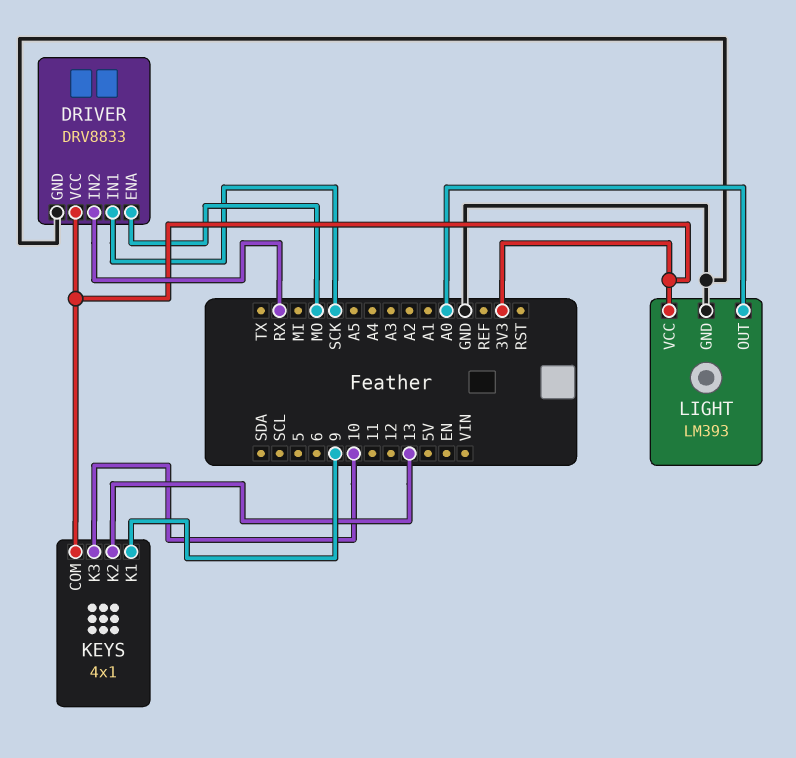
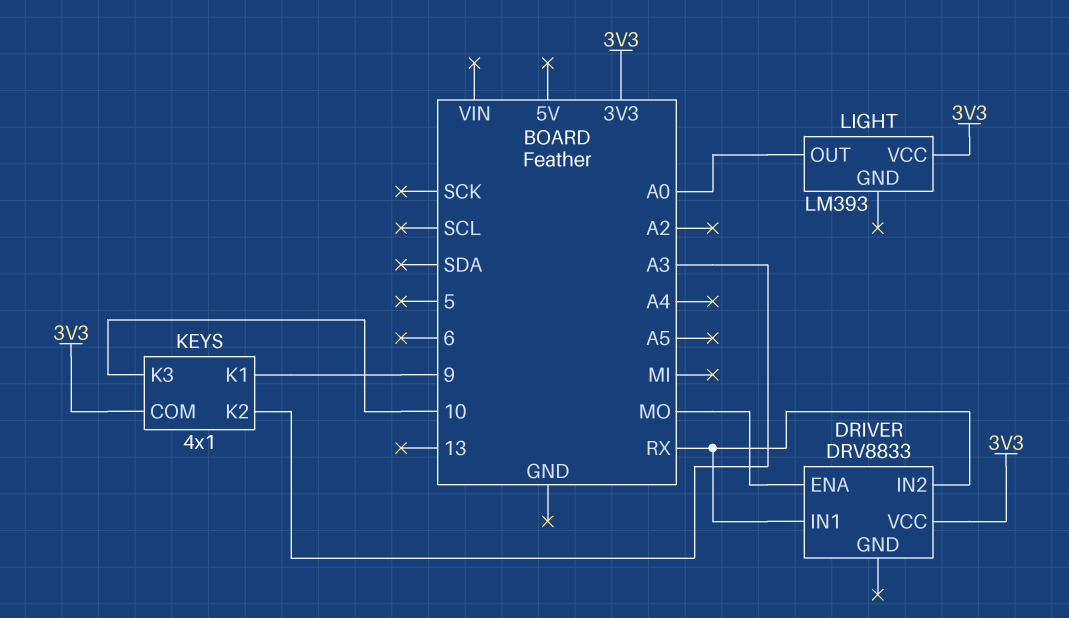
DRIVER pin GND: GND -> none
DRIVER pin IN1: SCK -> RX
KEYS pin K2: 13 -> A3
LIGHT pin GND: GND -> none

